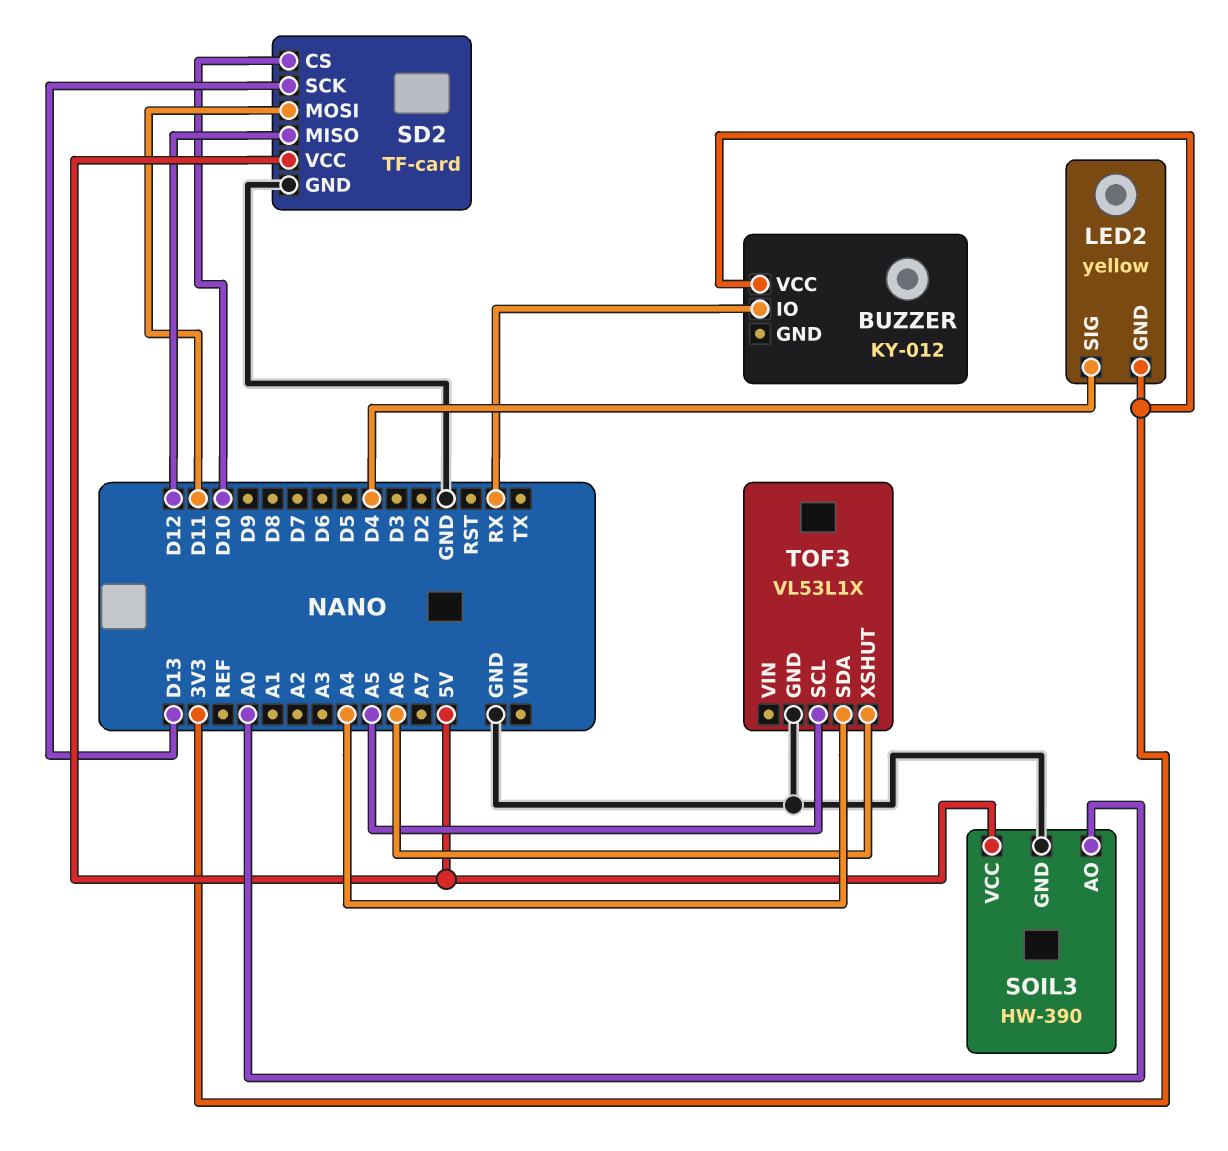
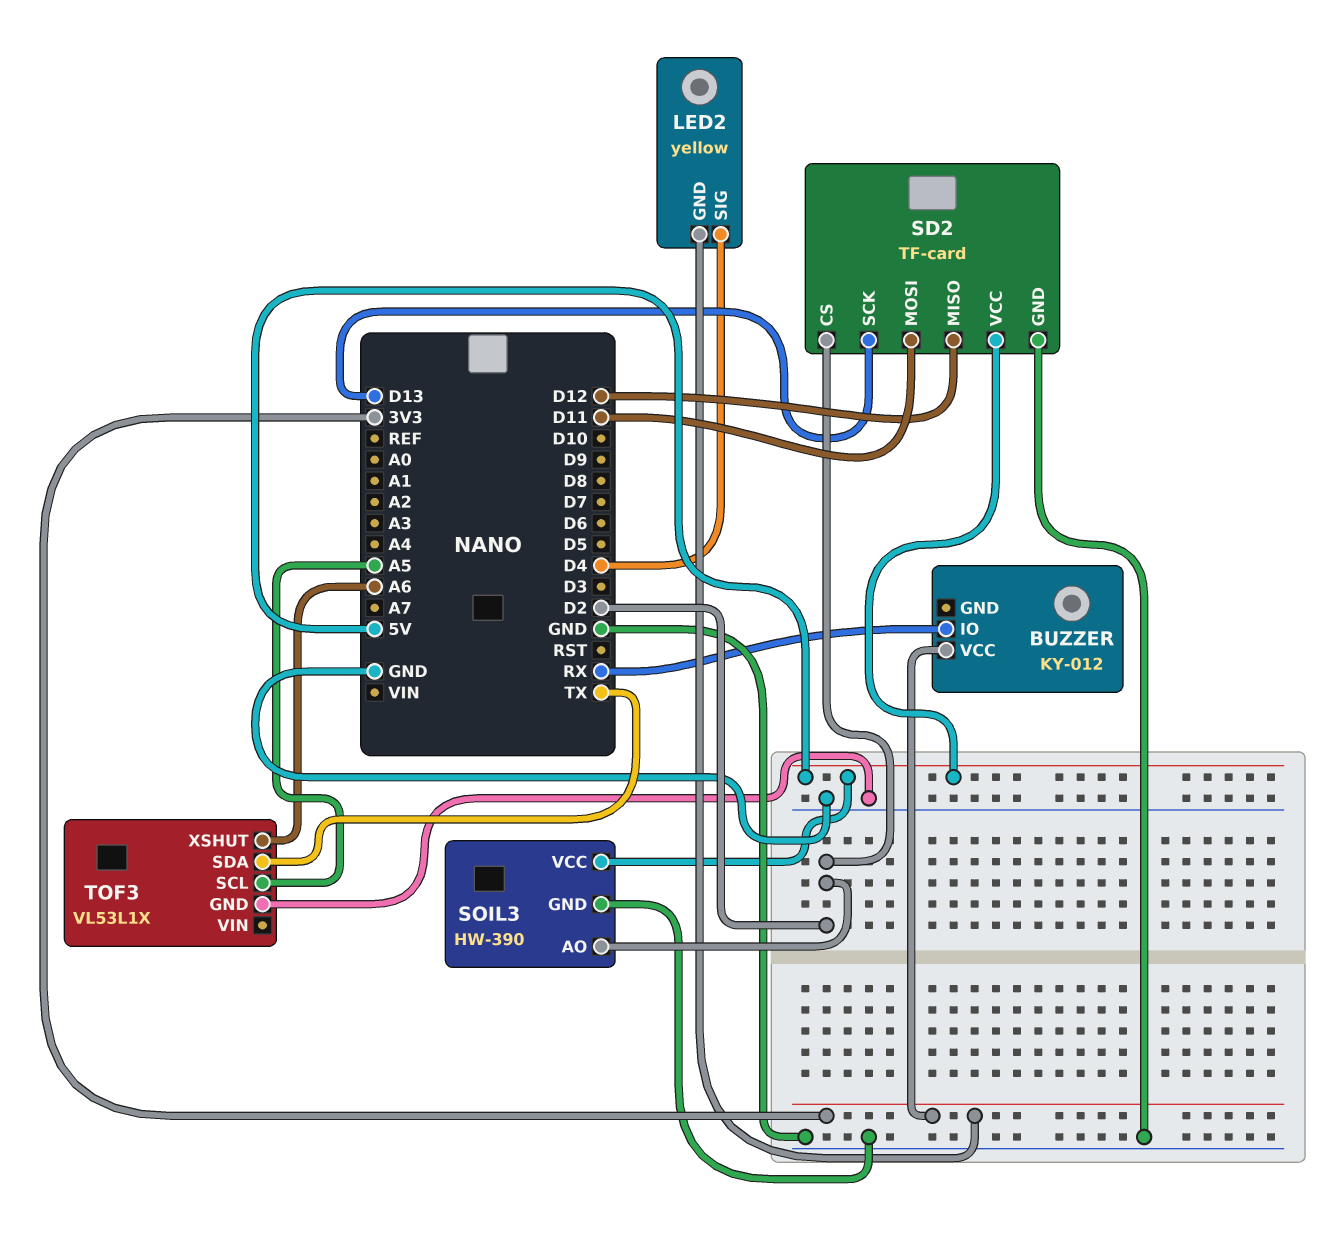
SD2 pin CS: D10 -> D2
SOIL3 pin AO: A0 -> D2
TOF3 pin SDA: A4 -> TX

